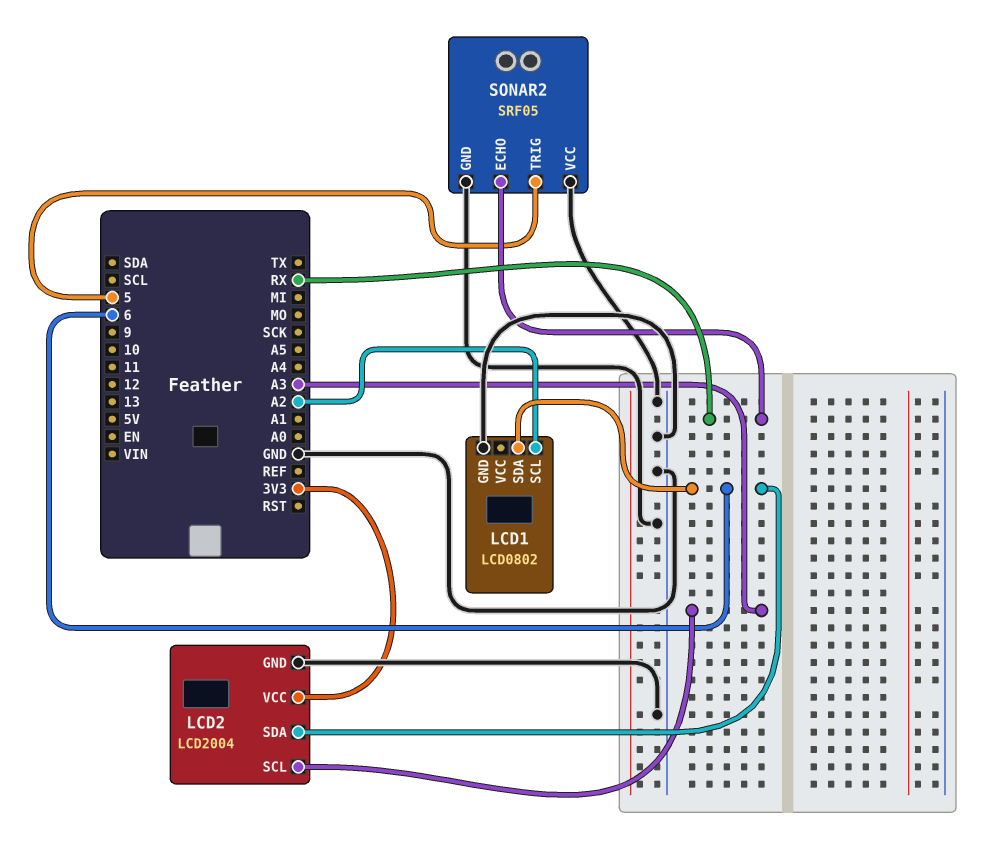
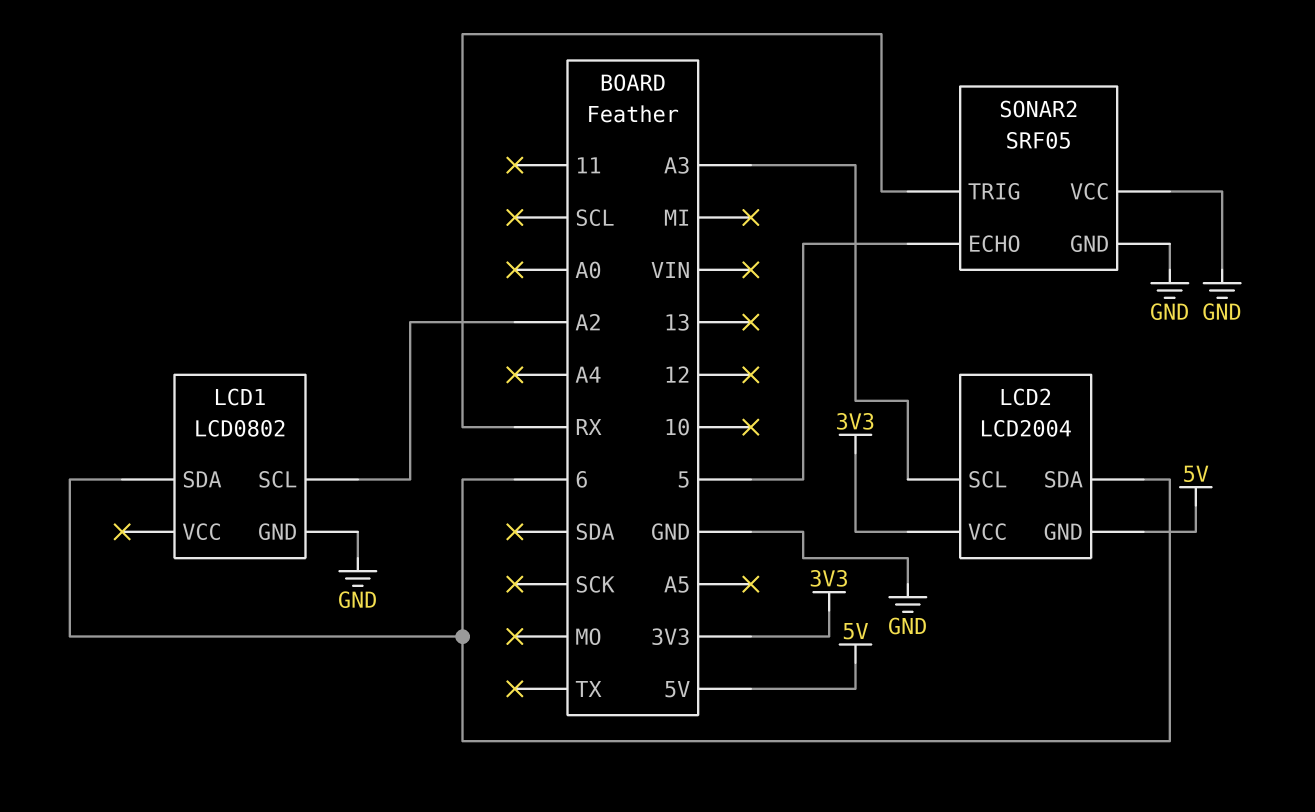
LCD2 pin GND: GND -> 5V
SONAR2 pin ECHO: RX -> 5
SONAR2 pin TRIG: 5 -> RX

